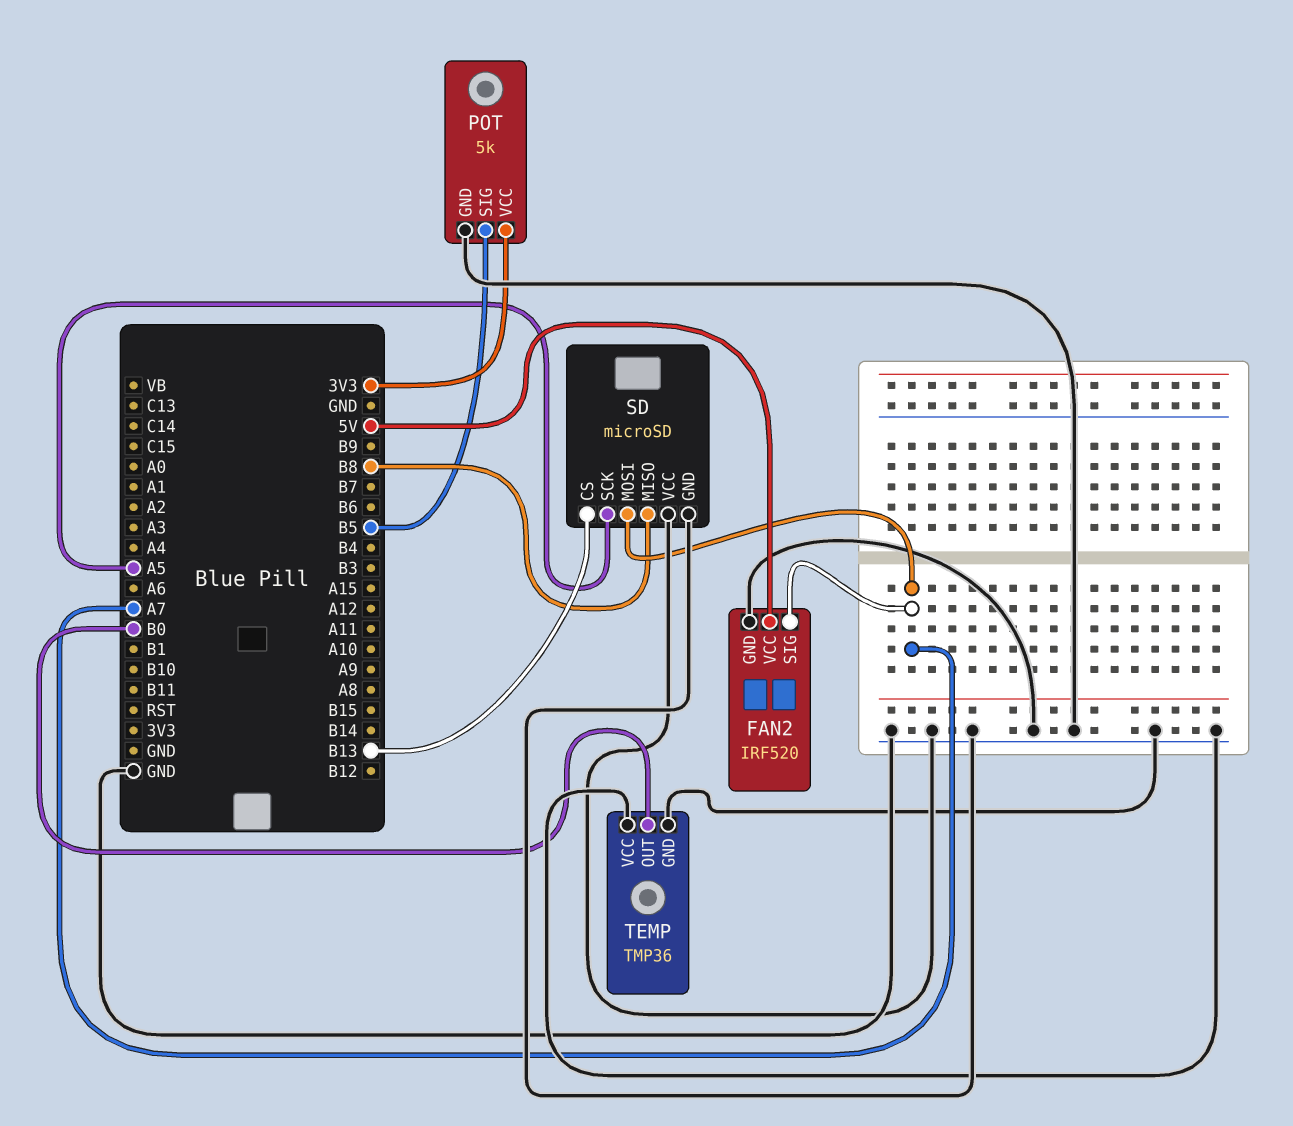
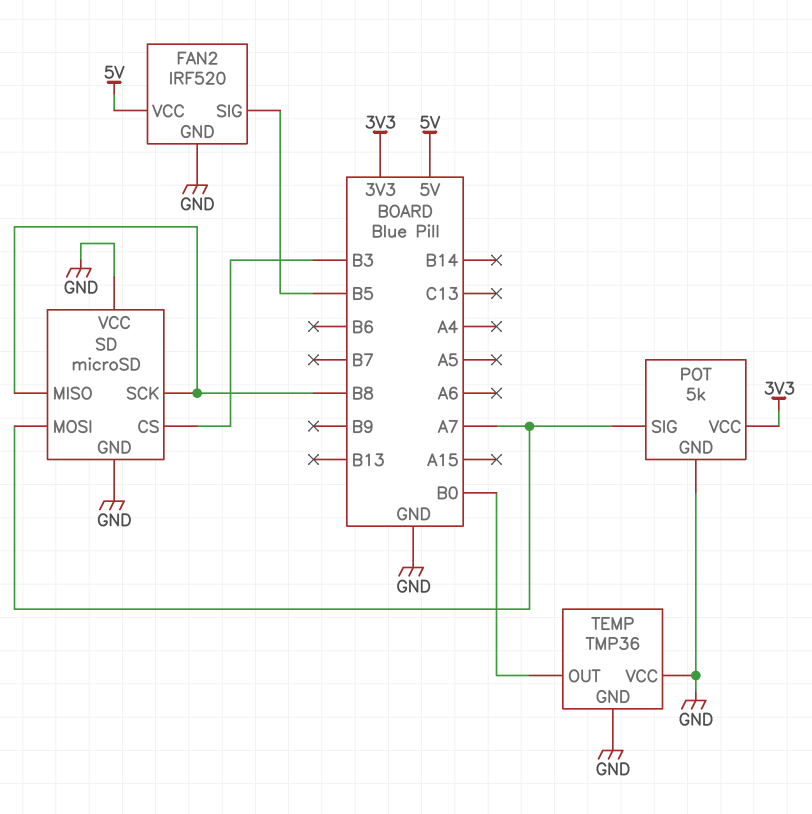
FAN2 pin SIG: A7 -> B5
POT pin SIG: B5 -> A7
SD pin CS: B13 -> B3
SD pin SCK: A5 -> B8

